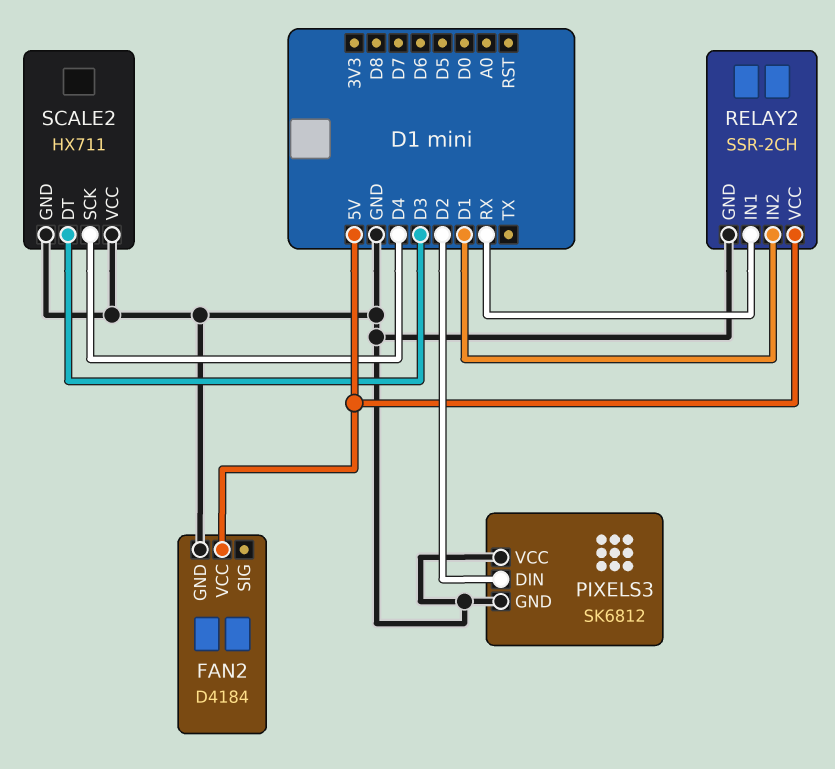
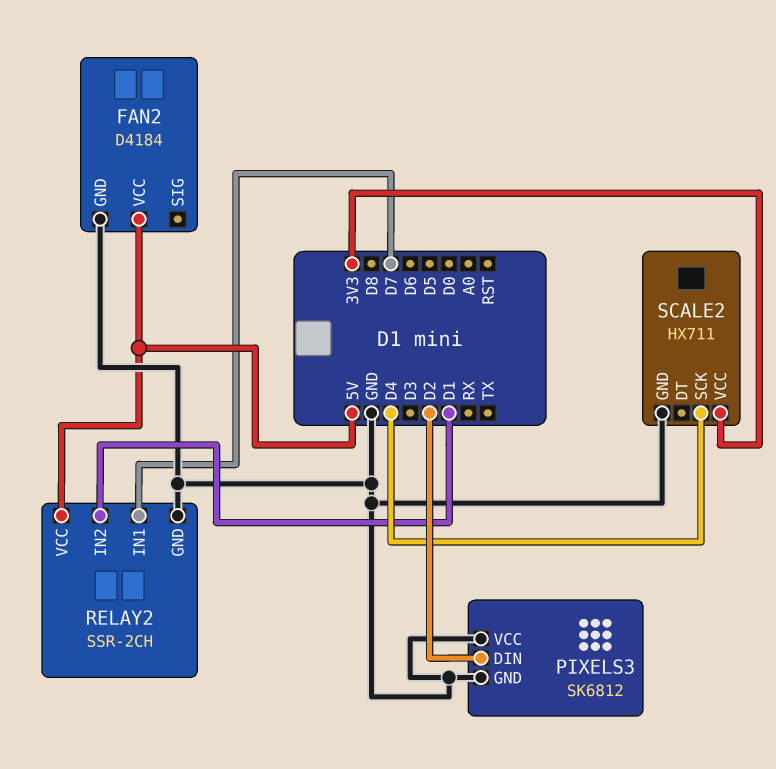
RELAY2 pin IN1: RX -> D7
SCALE2 pin DT: D3 -> none
SCALE2 pin VCC: GND -> 3V3

